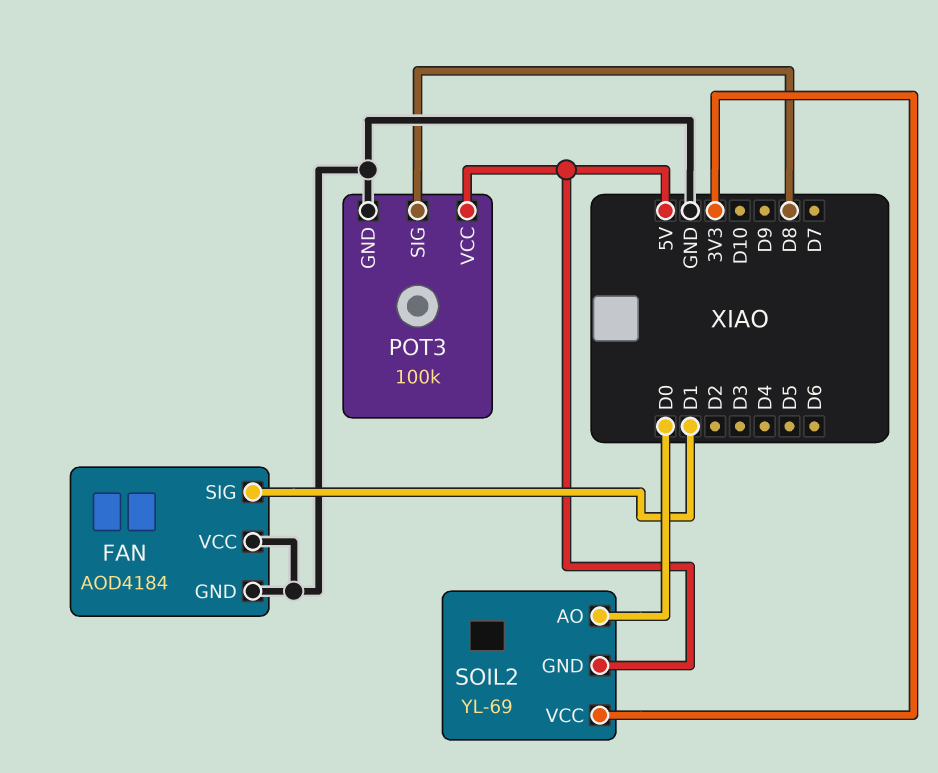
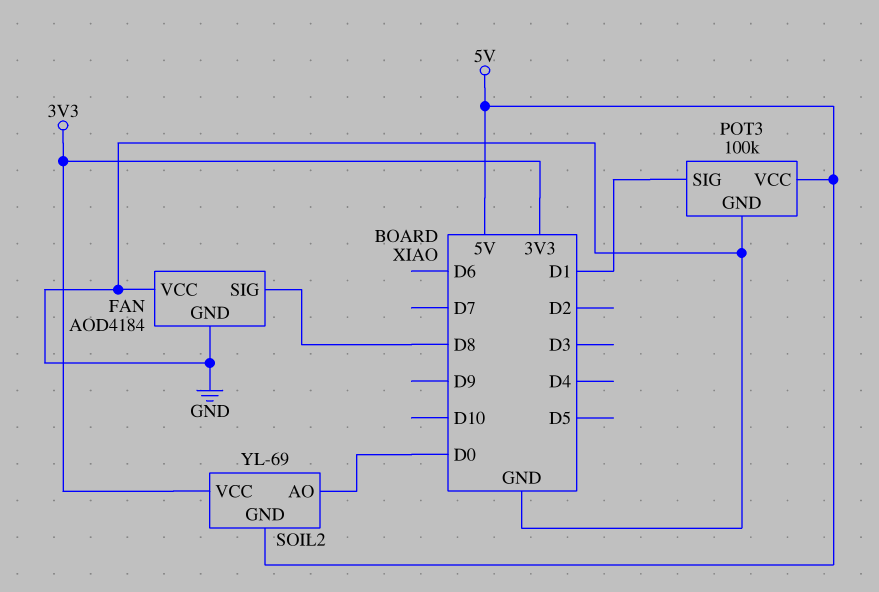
FAN pin SIG: D1 -> D8
POT3 pin SIG: D8 -> D1

